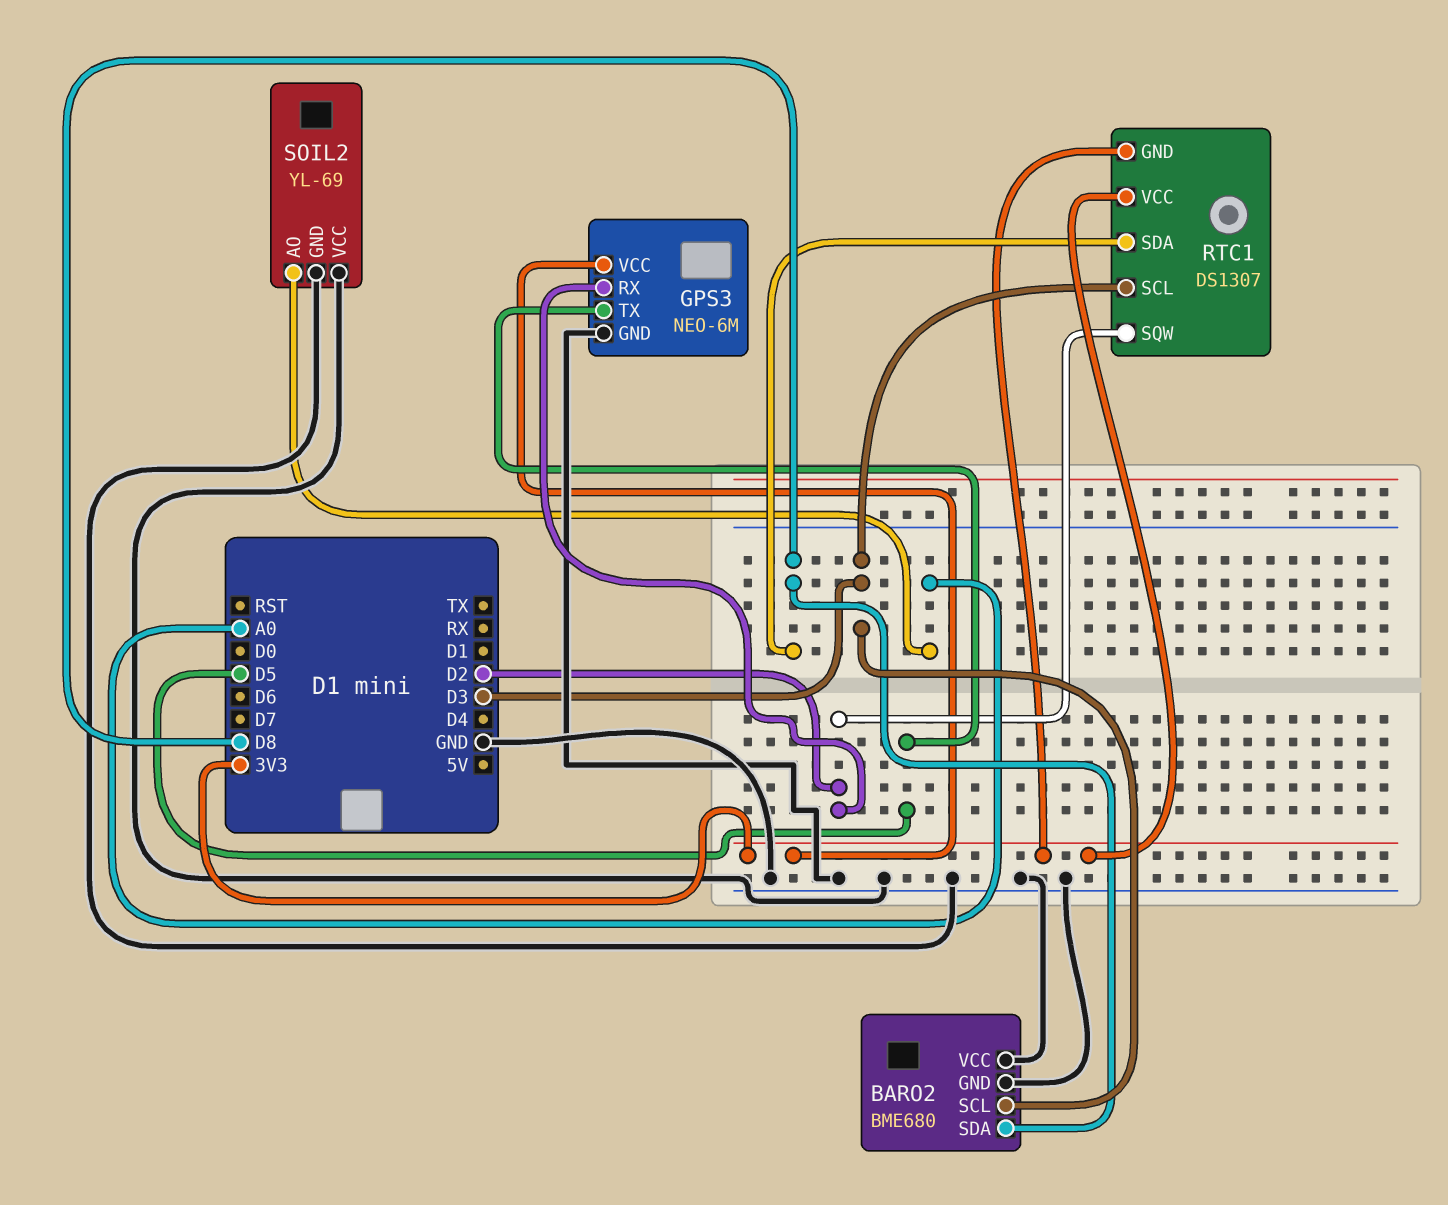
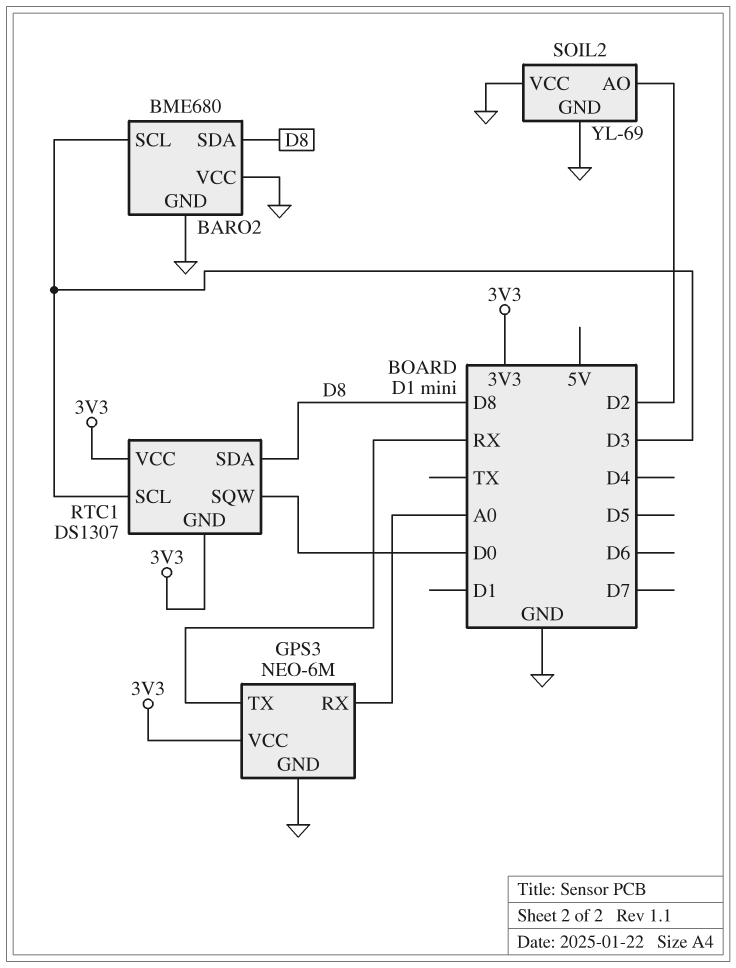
GPS3 pin RX: D2 -> A0
GPS3 pin TX: D5 -> RX
RTC1 pin SQW: D2 -> D0
SOIL2 pin AO: A0 -> D2

